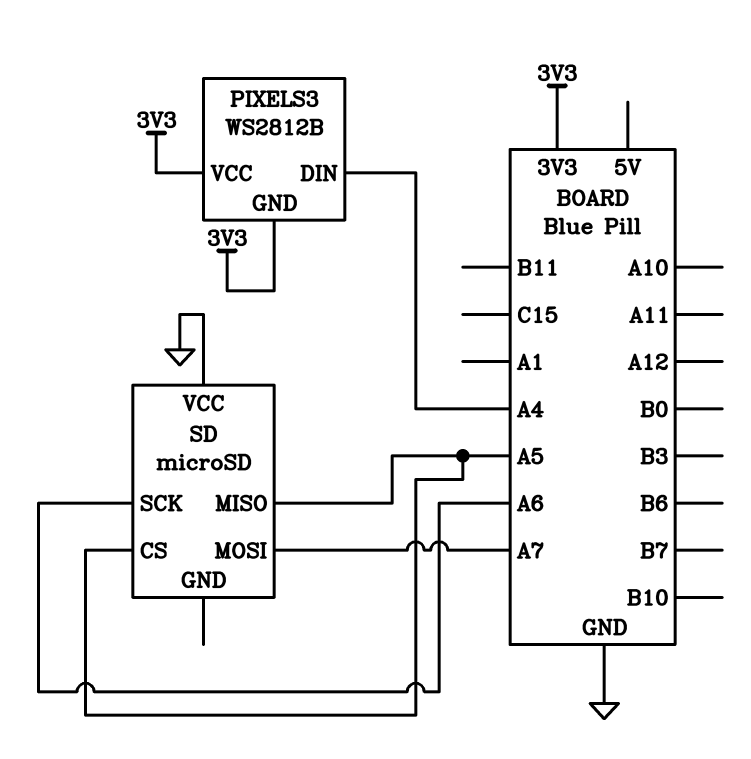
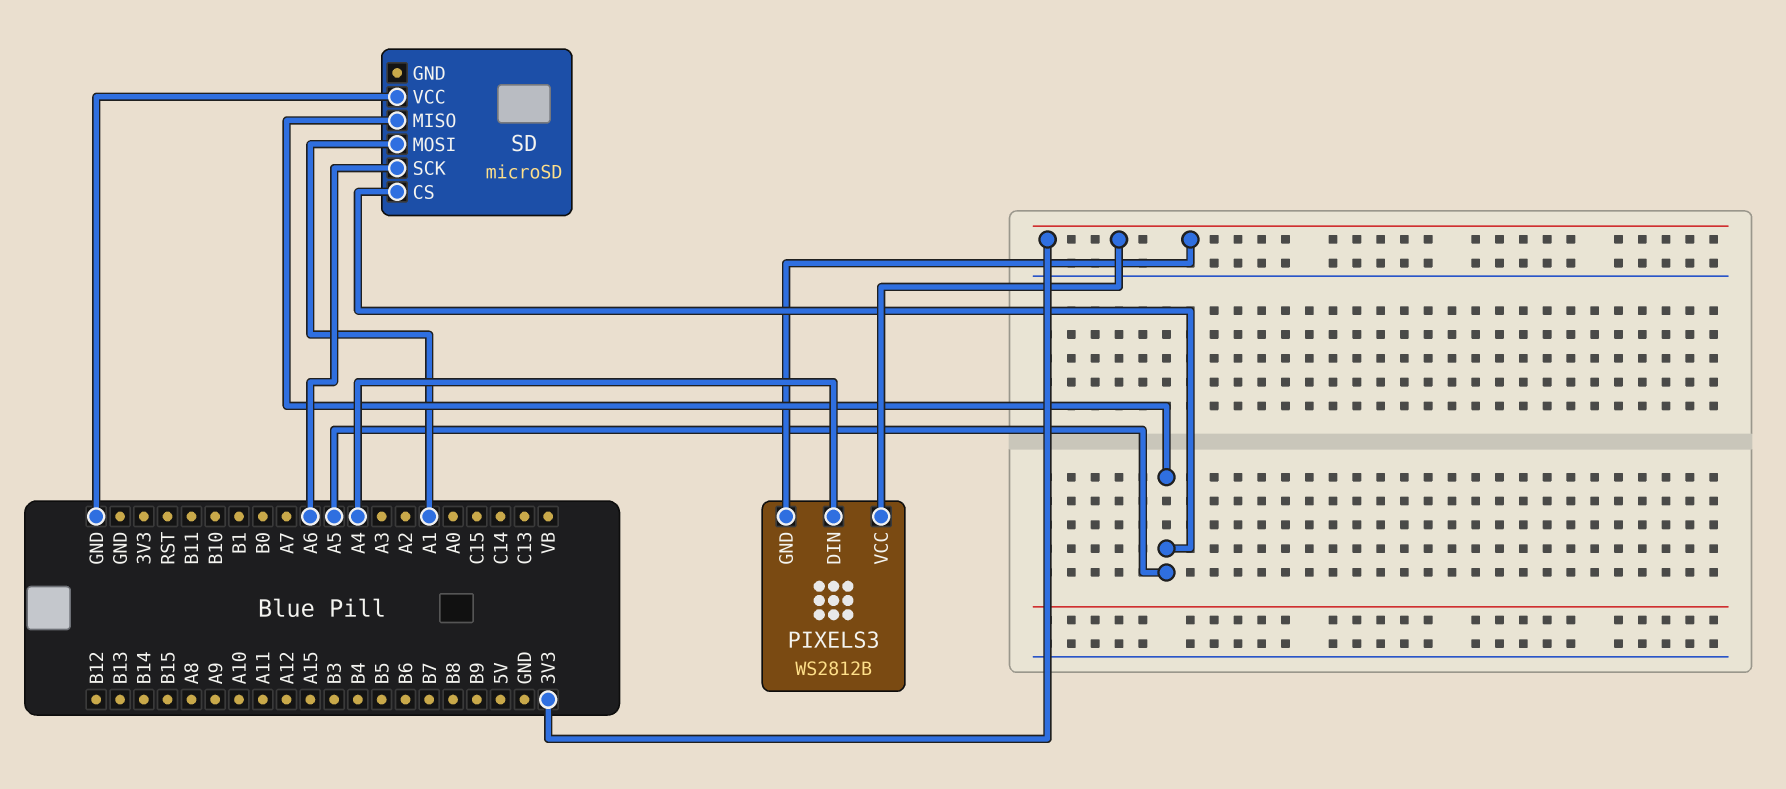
SD pin MOSI: A7 -> A1

